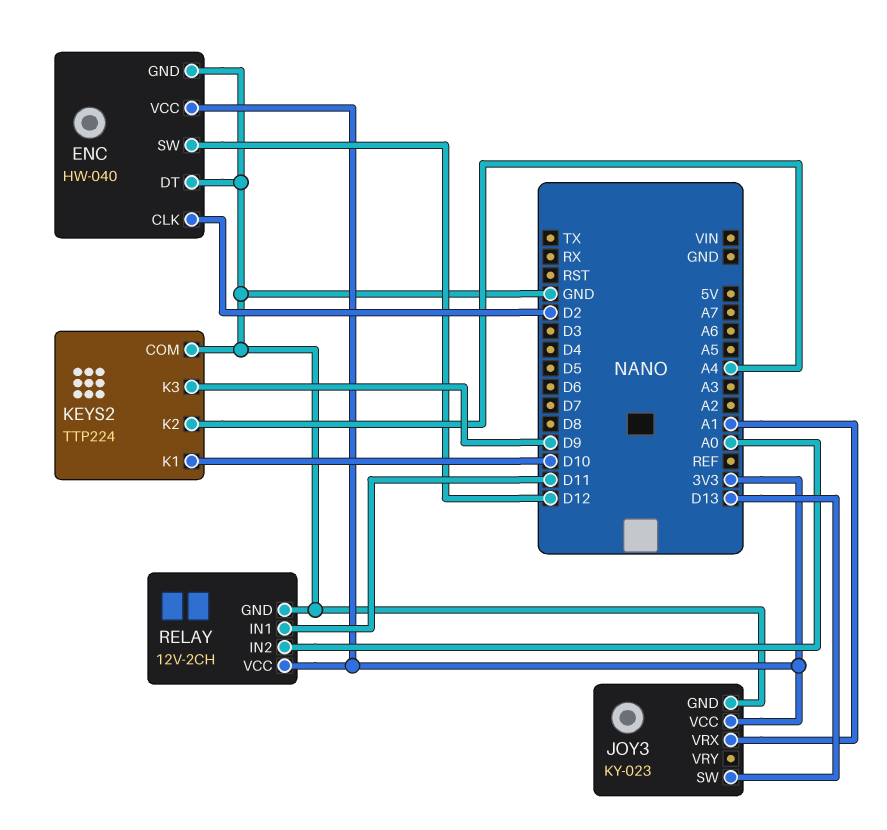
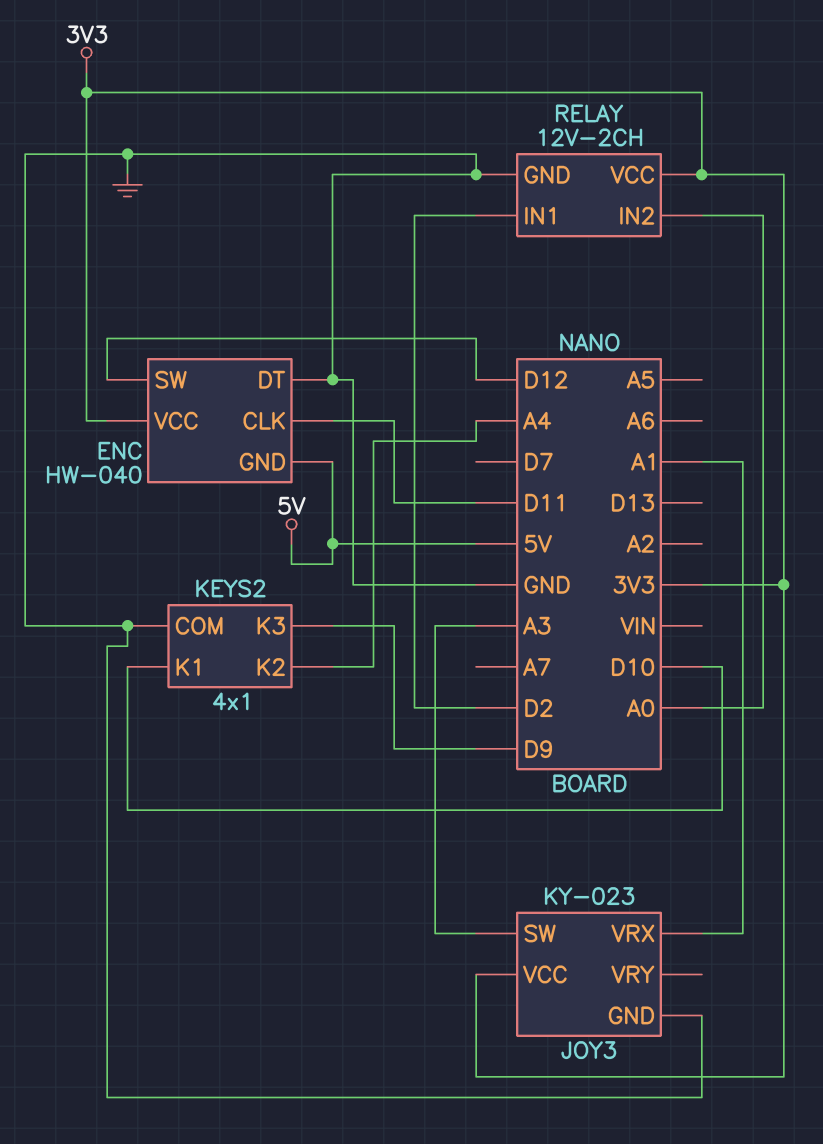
ENC pin CLK: D2 -> D11
ENC pin GND: GND -> 5V
JOY3 pin SW: D13 -> A3
KEYS2: TTP224 -> 4x1
RELAY pin IN1: D11 -> D2

